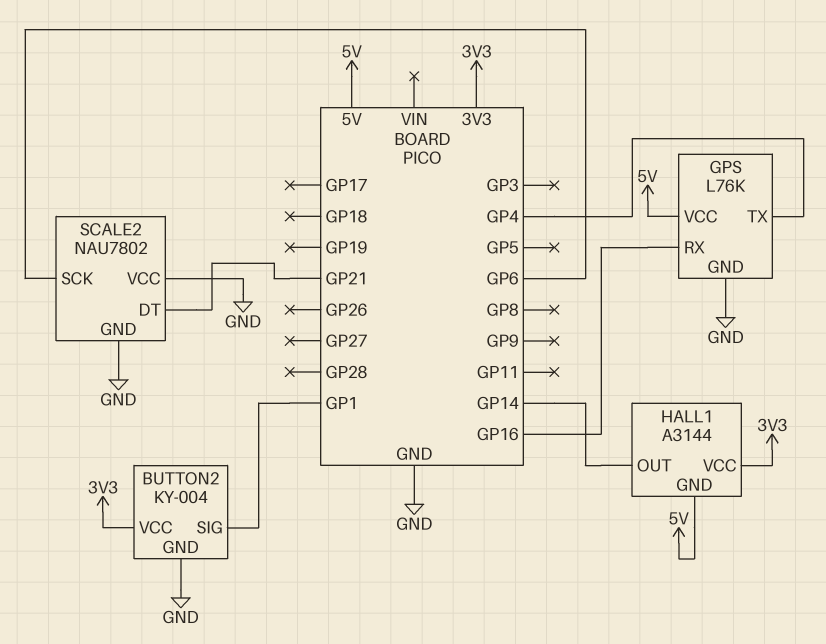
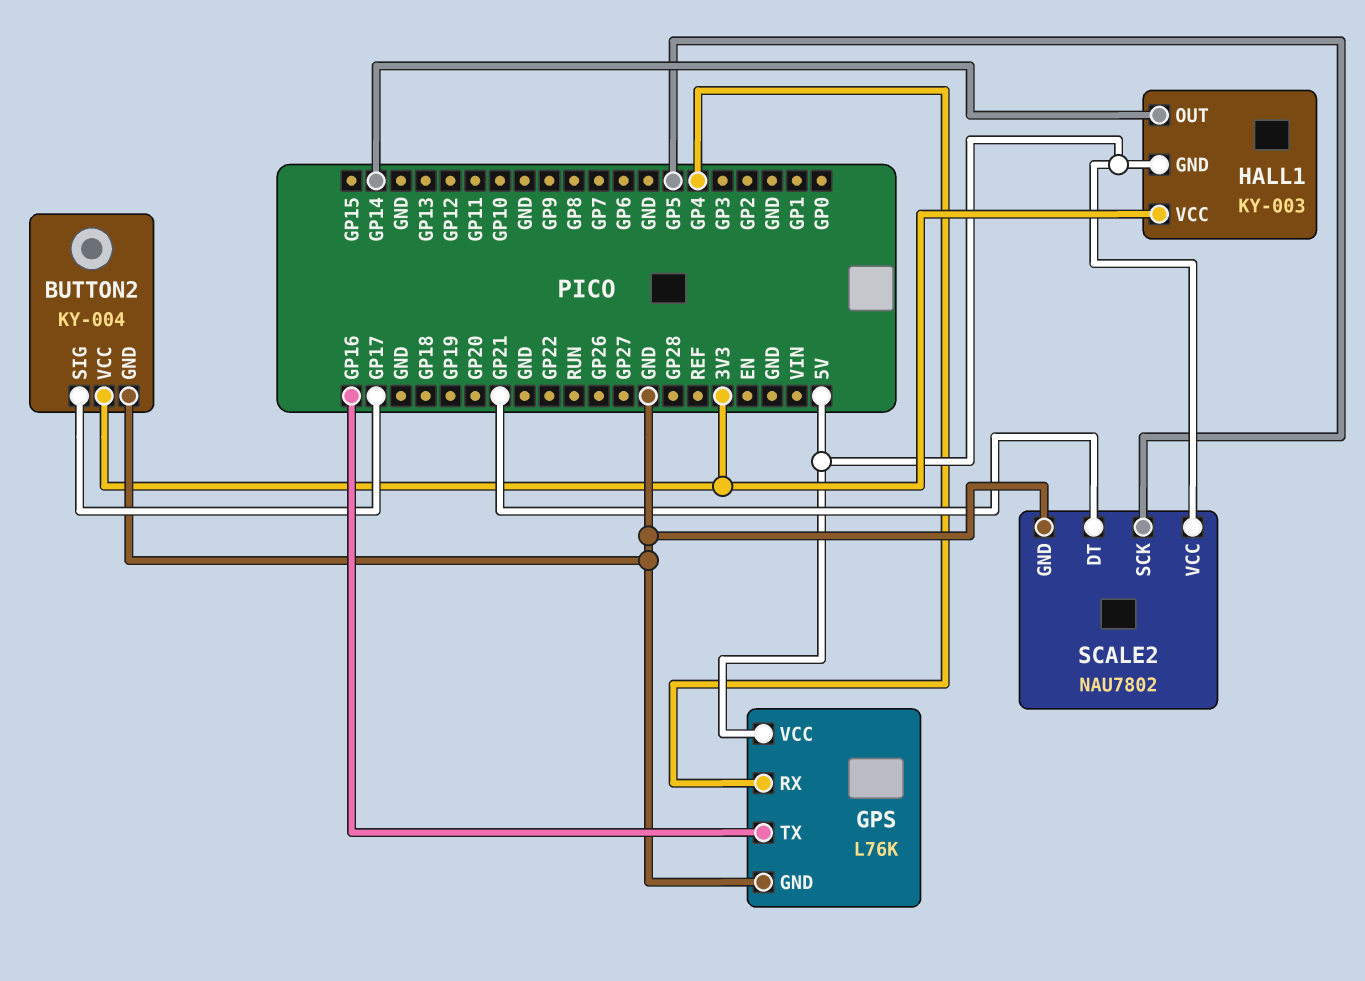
BUTTON2 pin SIG: GP1 -> GP17
GPS pin RX: GP16 -> GP4
GPS pin TX: GP4 -> GP16
HALL1: A3144 -> KY-003
SCALE2 pin SCK: GP6 -> GP5
SCALE2 pin VCC: GND -> 5V

